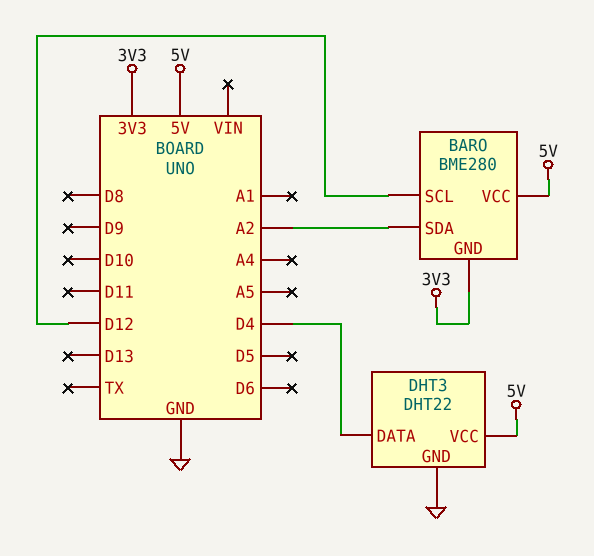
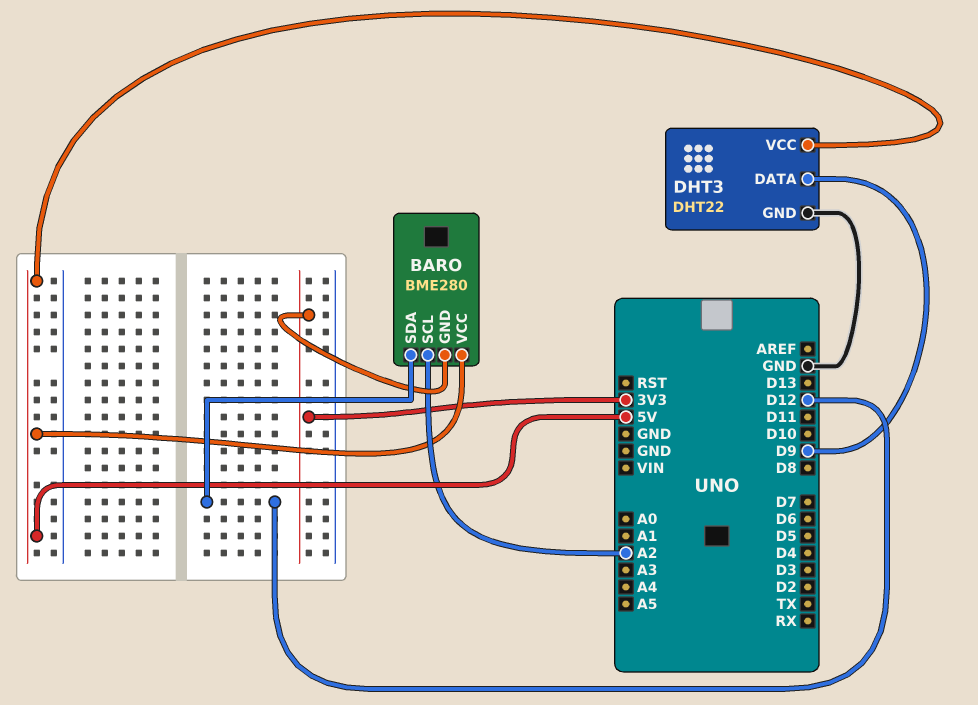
BARO pin SCL: D12 -> A2
BARO pin SDA: A2 -> D12
DHT3 pin DATA: D4 -> D9

